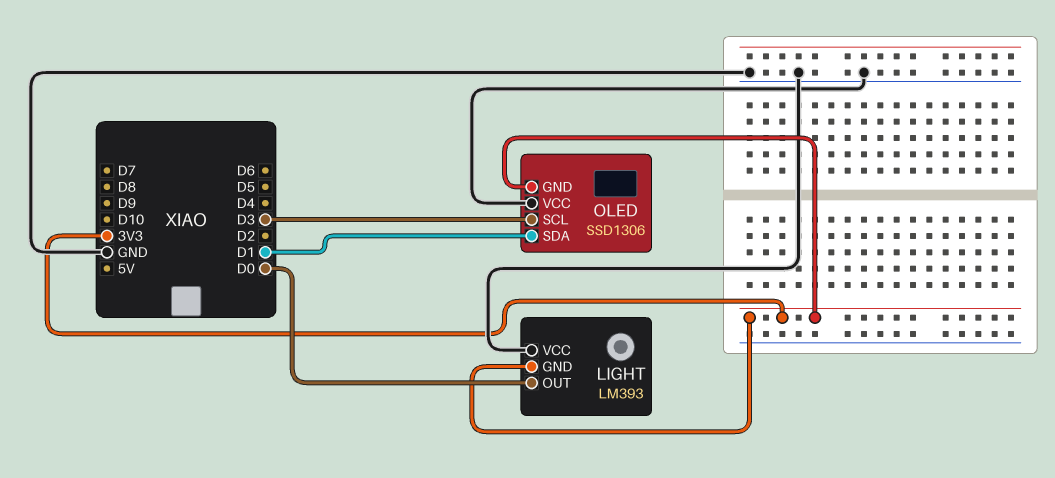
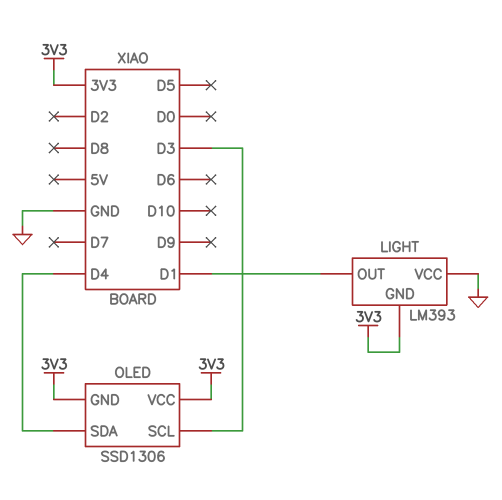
LIGHT pin OUT: D0 -> D1
OLED pin SDA: D1 -> D4
OLED pin VCC: GND -> 3V3

